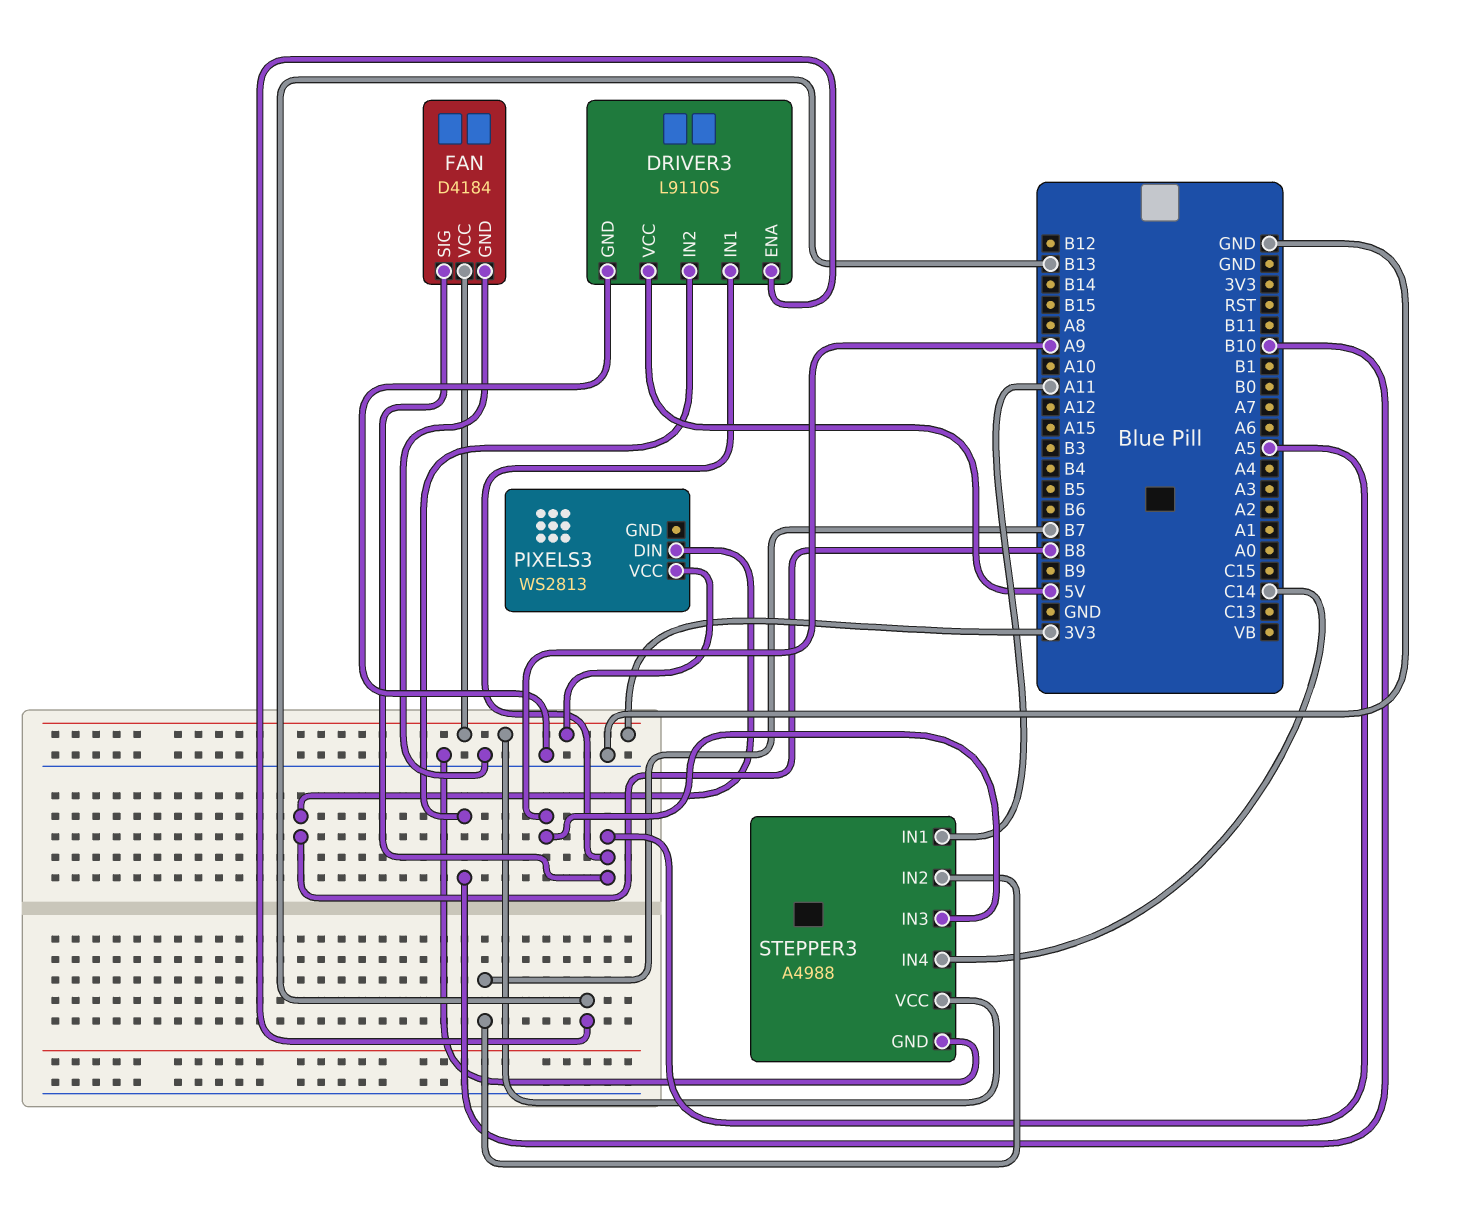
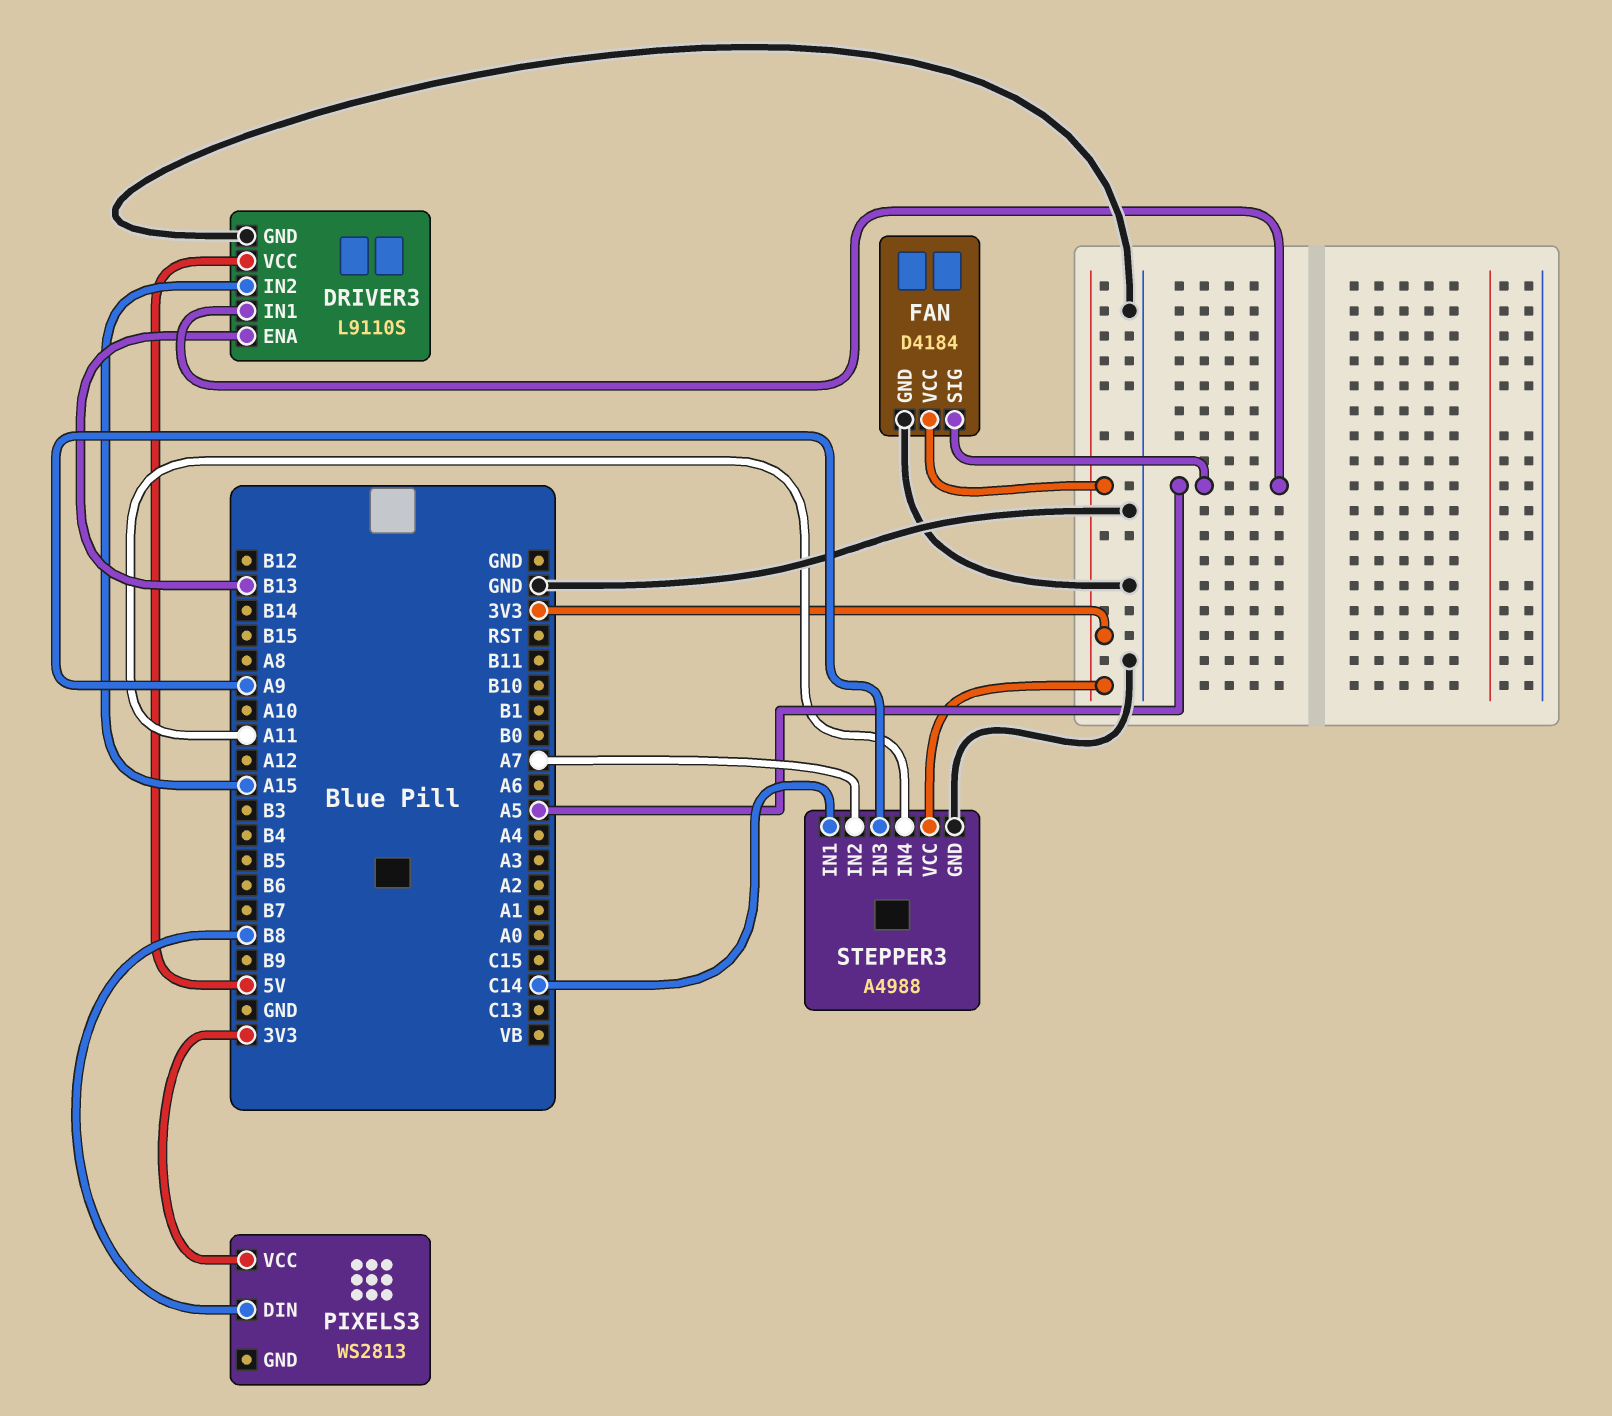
DRIVER3 pin IN2: B10 -> A15
STEPPER3 pin IN1: A11 -> C14
STEPPER3 pin IN2: B7 -> A7
STEPPER3 pin IN4: C14 -> A11

